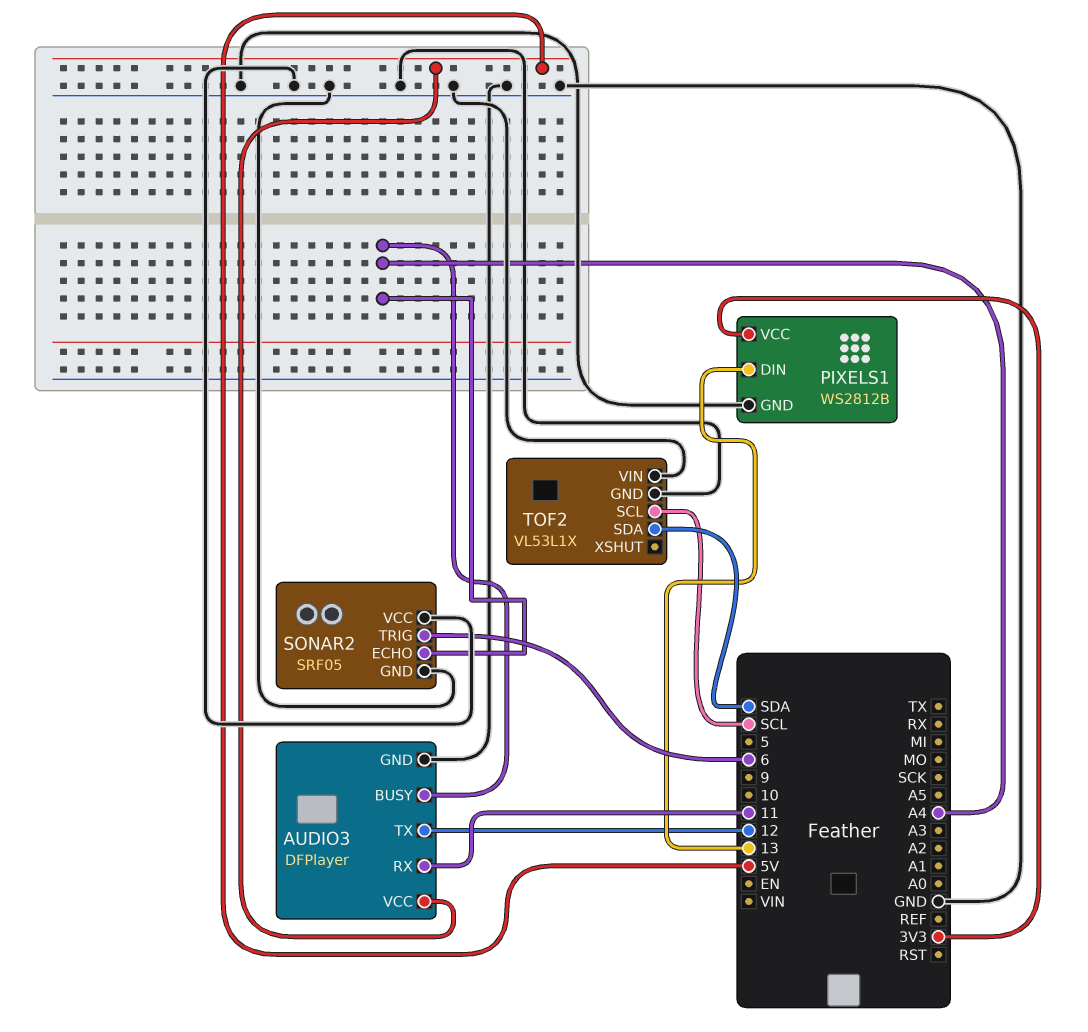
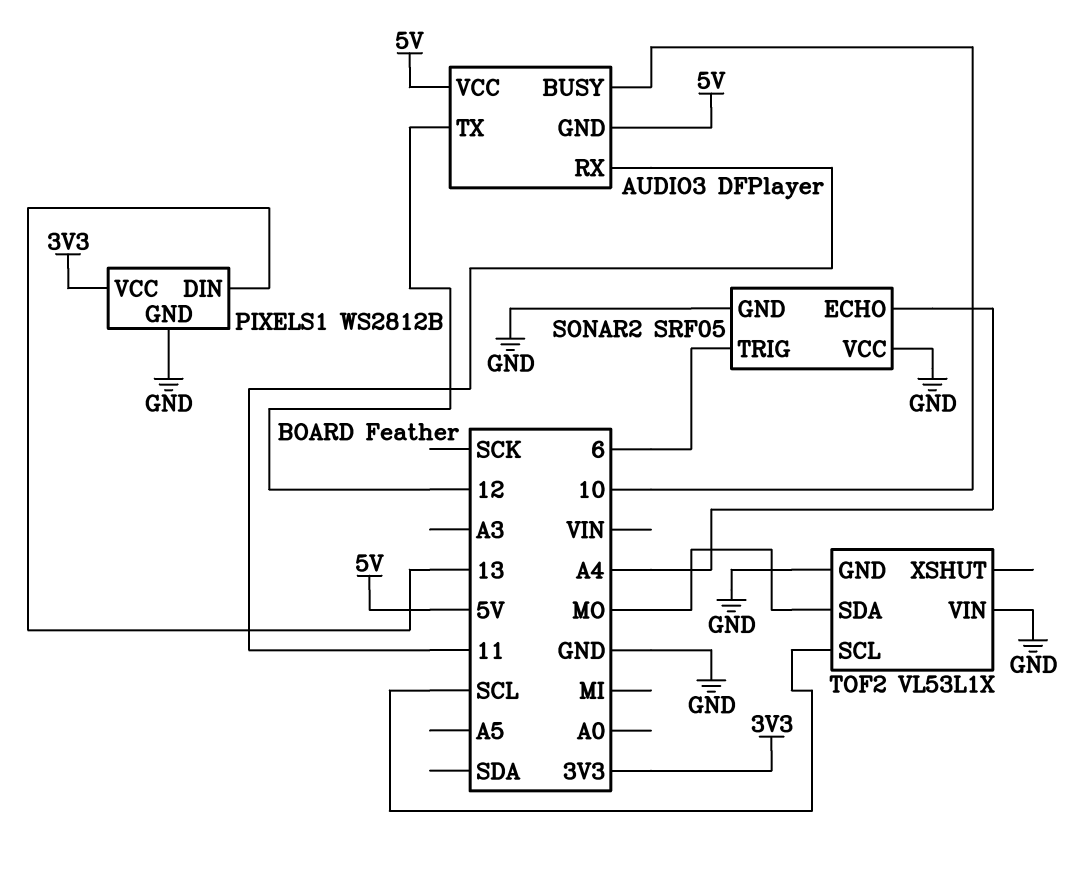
AUDIO3 pin BUSY: A4 -> 10
AUDIO3 pin GND: GND -> 5V
TOF2 pin SDA: SDA -> MO

